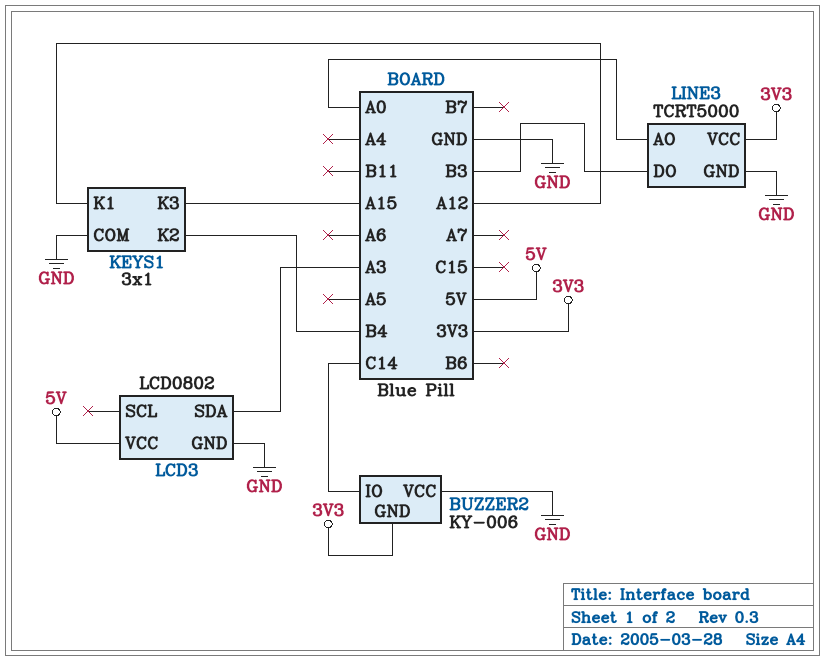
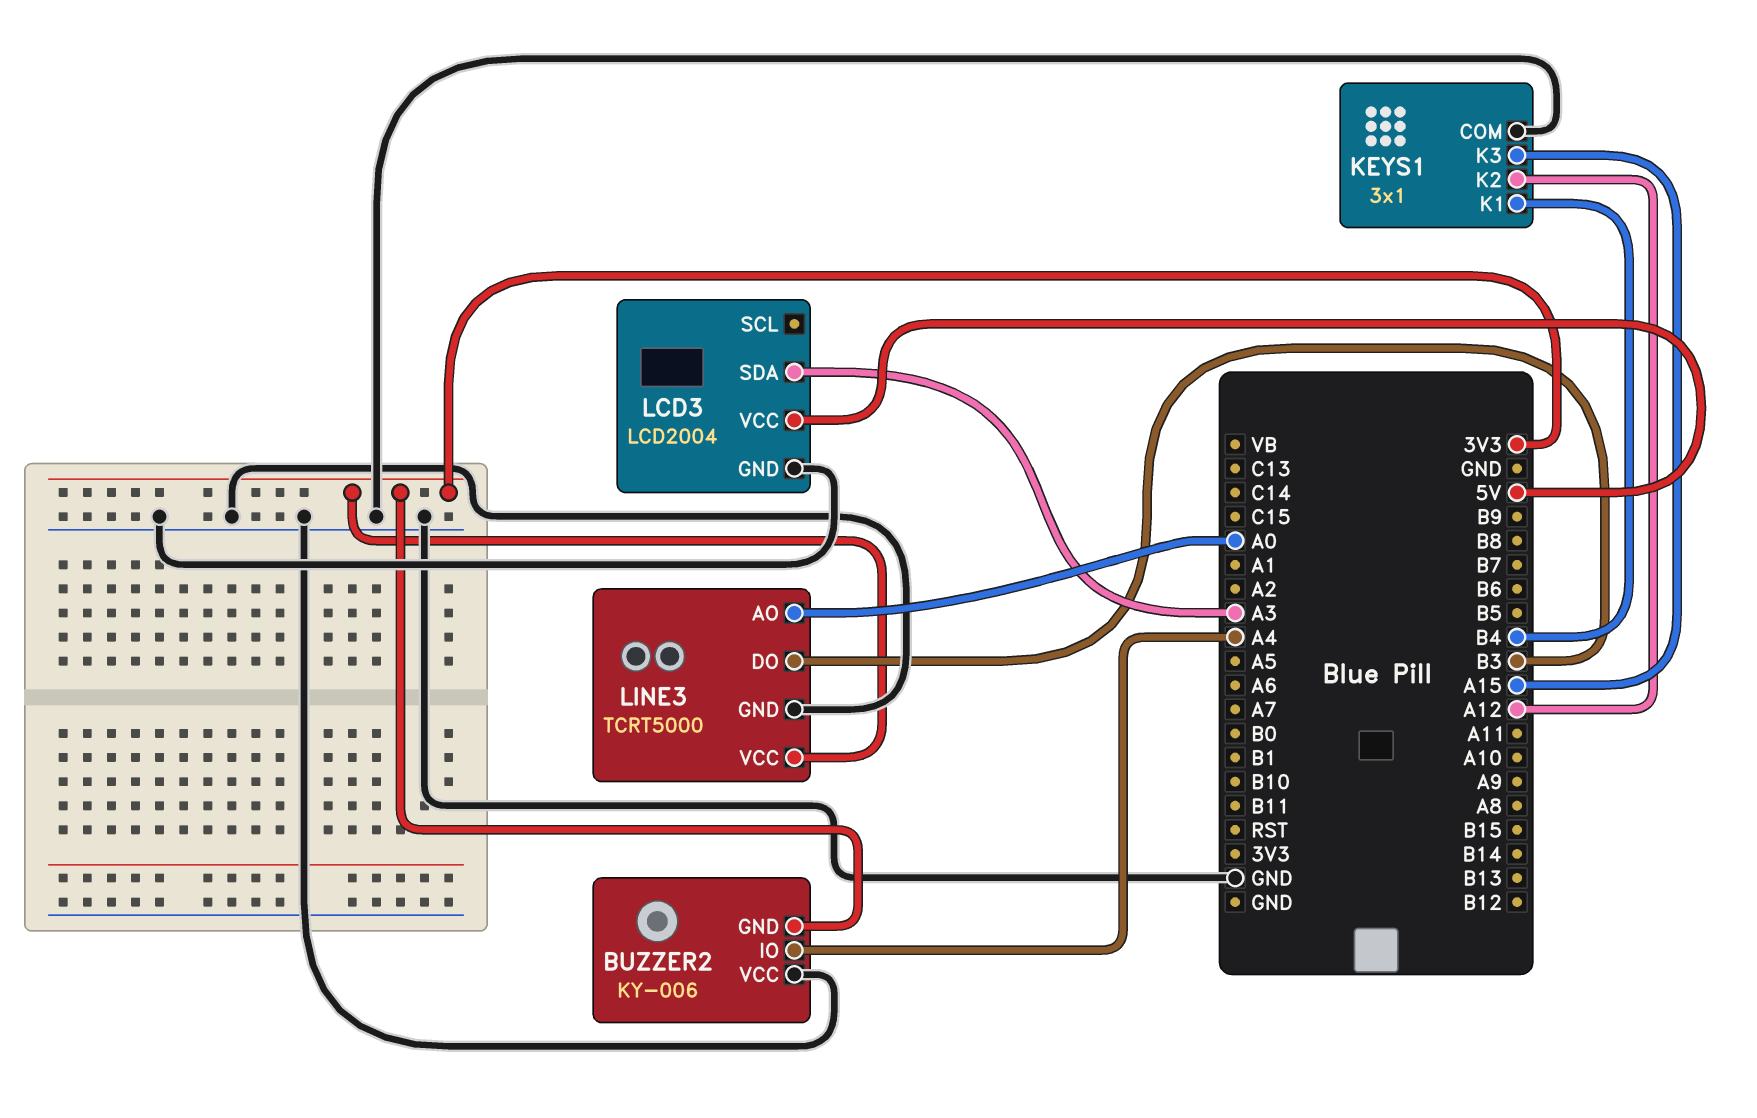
BUZZER2 pin IO: C14 -> A4
KEYS1 pin K1: A12 -> B4
KEYS1 pin K2: B4 -> A12
LCD3: LCD0802 -> LCD2004

